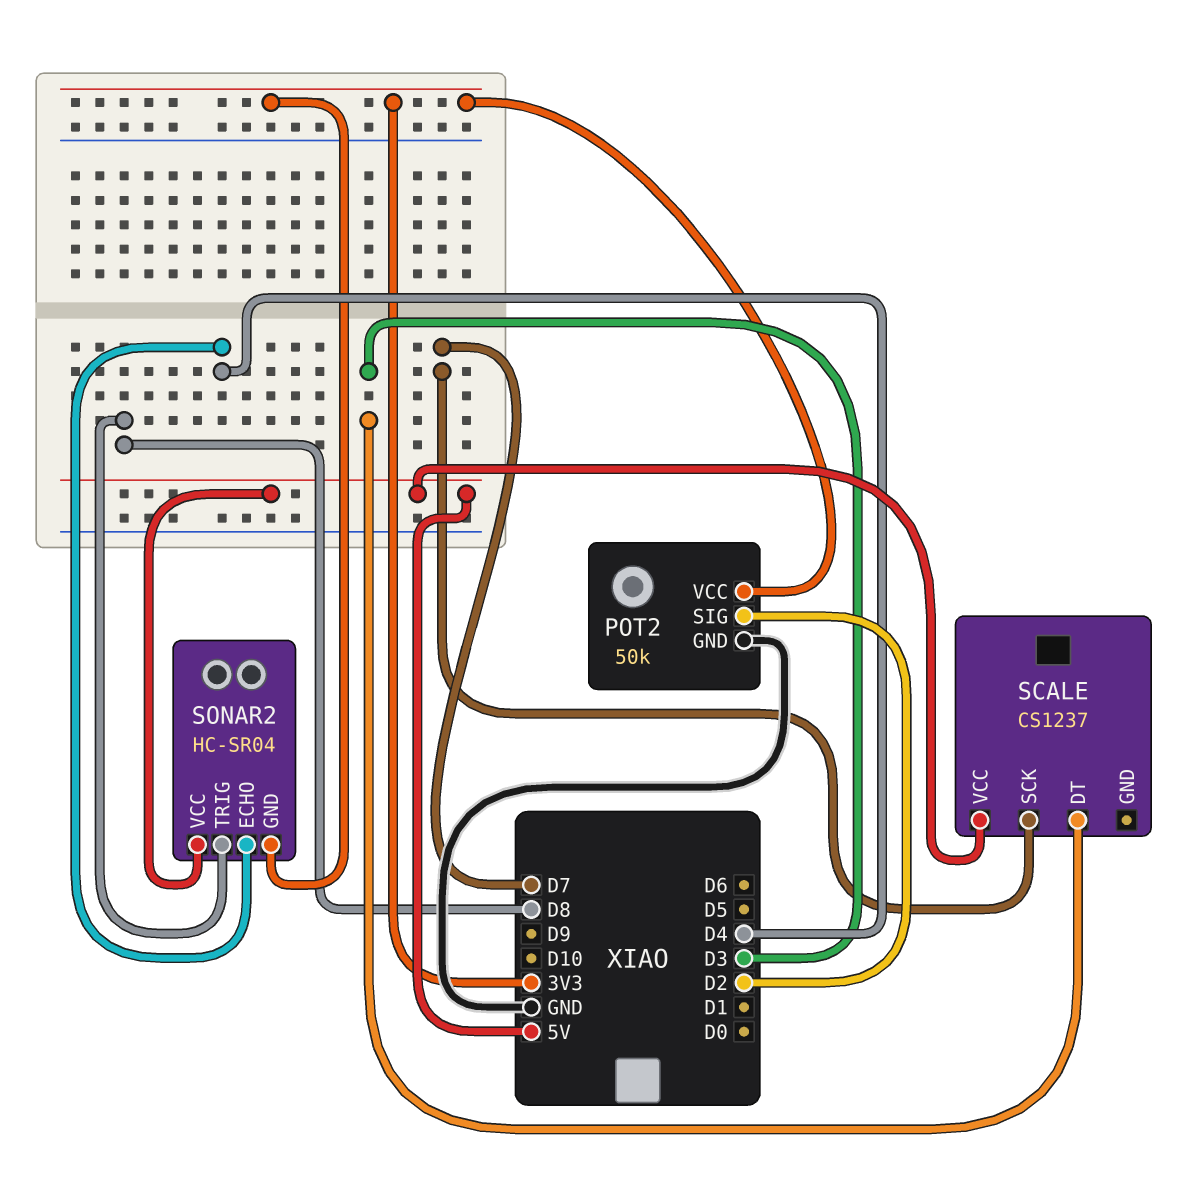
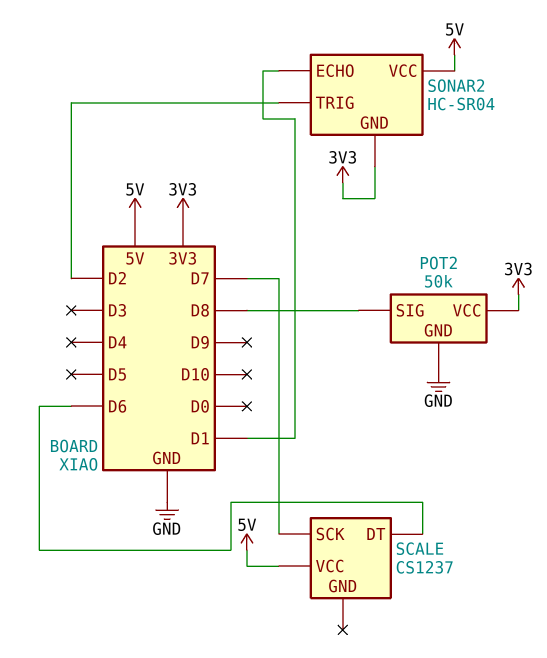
POT2 pin SIG: D2 -> D8
SCALE pin DT: D3 -> D6
SONAR2 pin ECHO: D4 -> D1
SONAR2 pin TRIG: D8 -> D2

